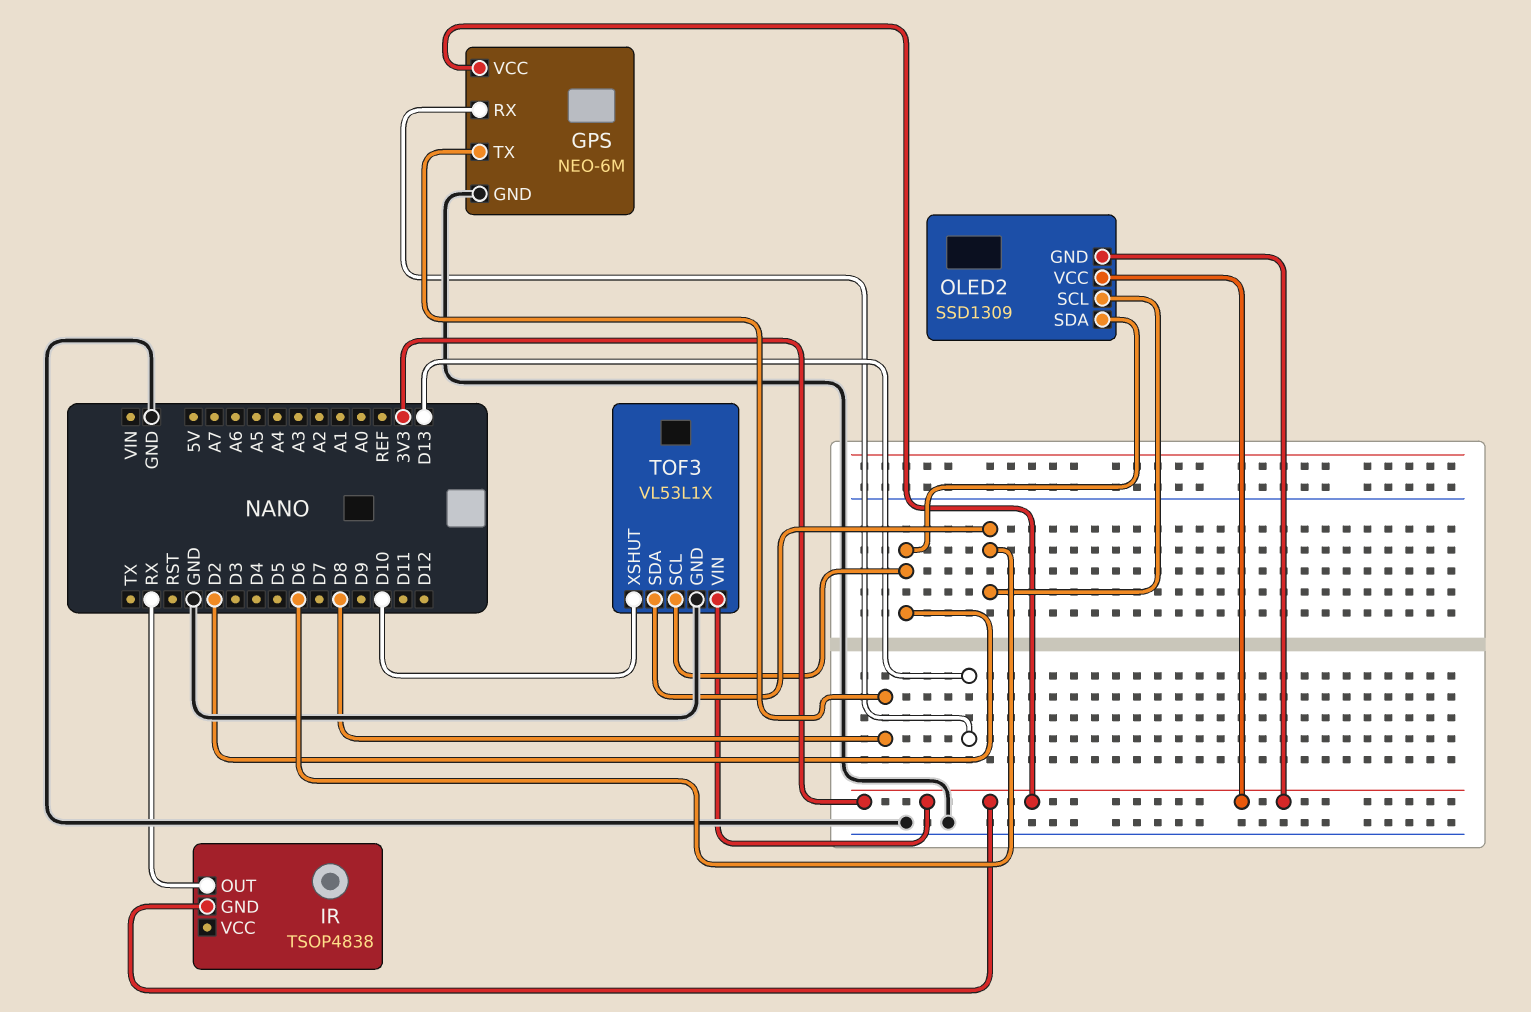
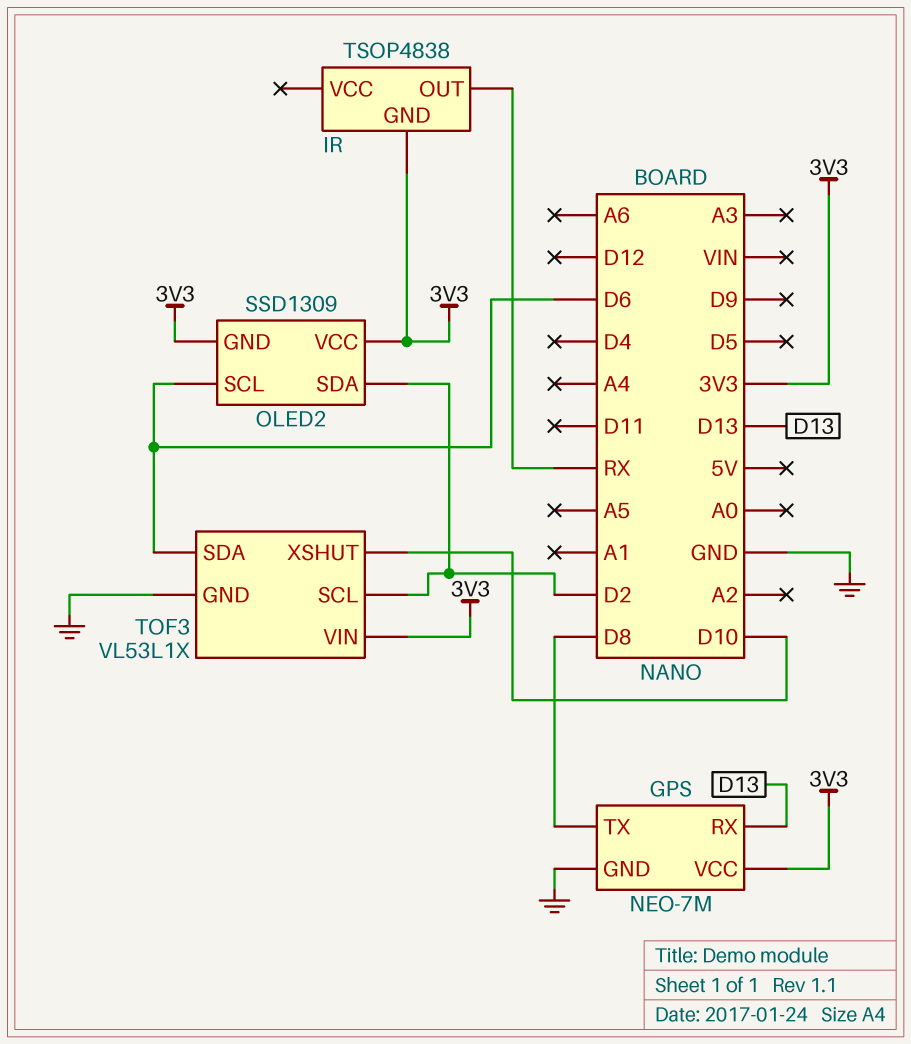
GPS: NEO-6M -> NEO-7M

